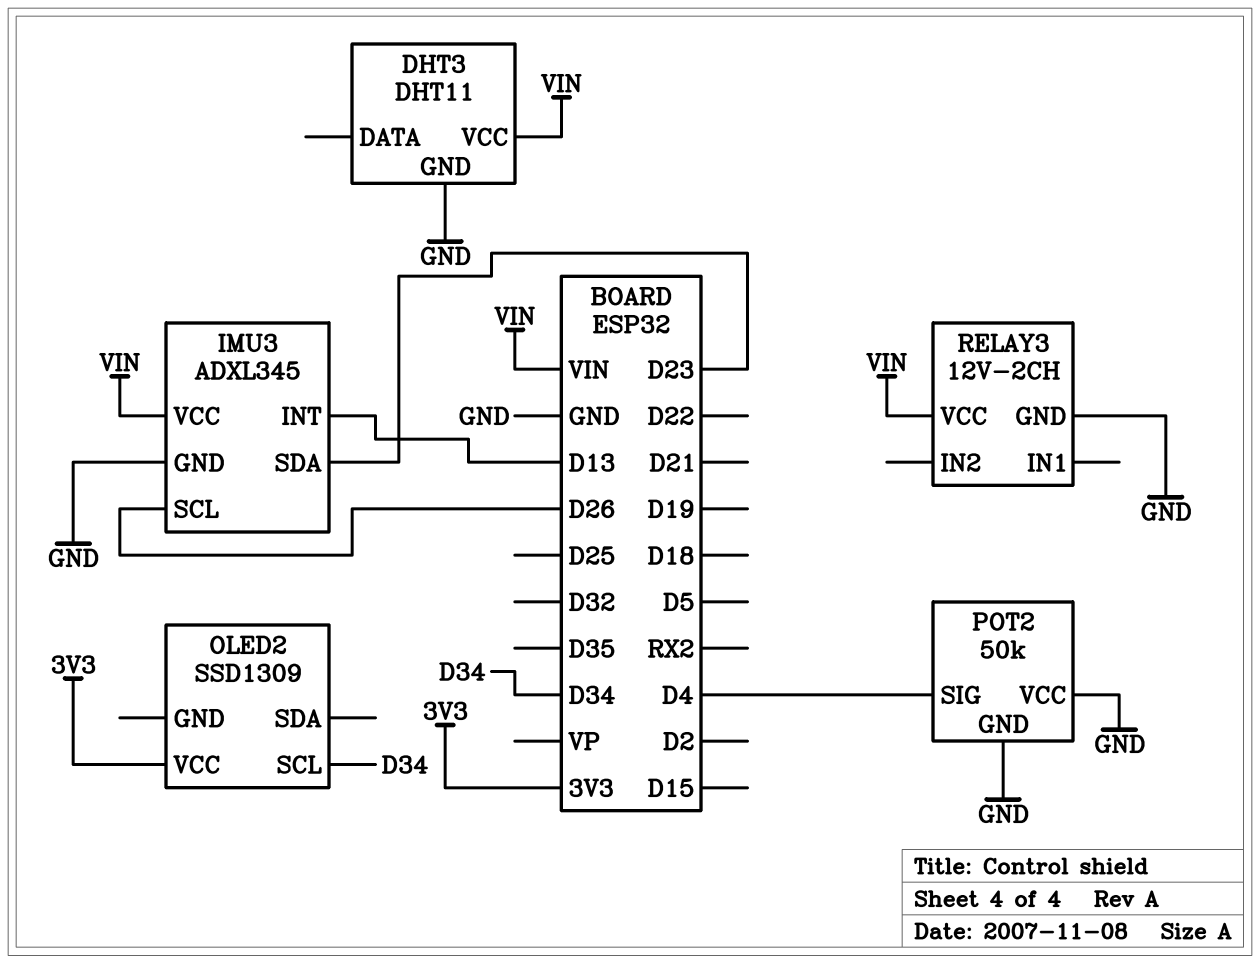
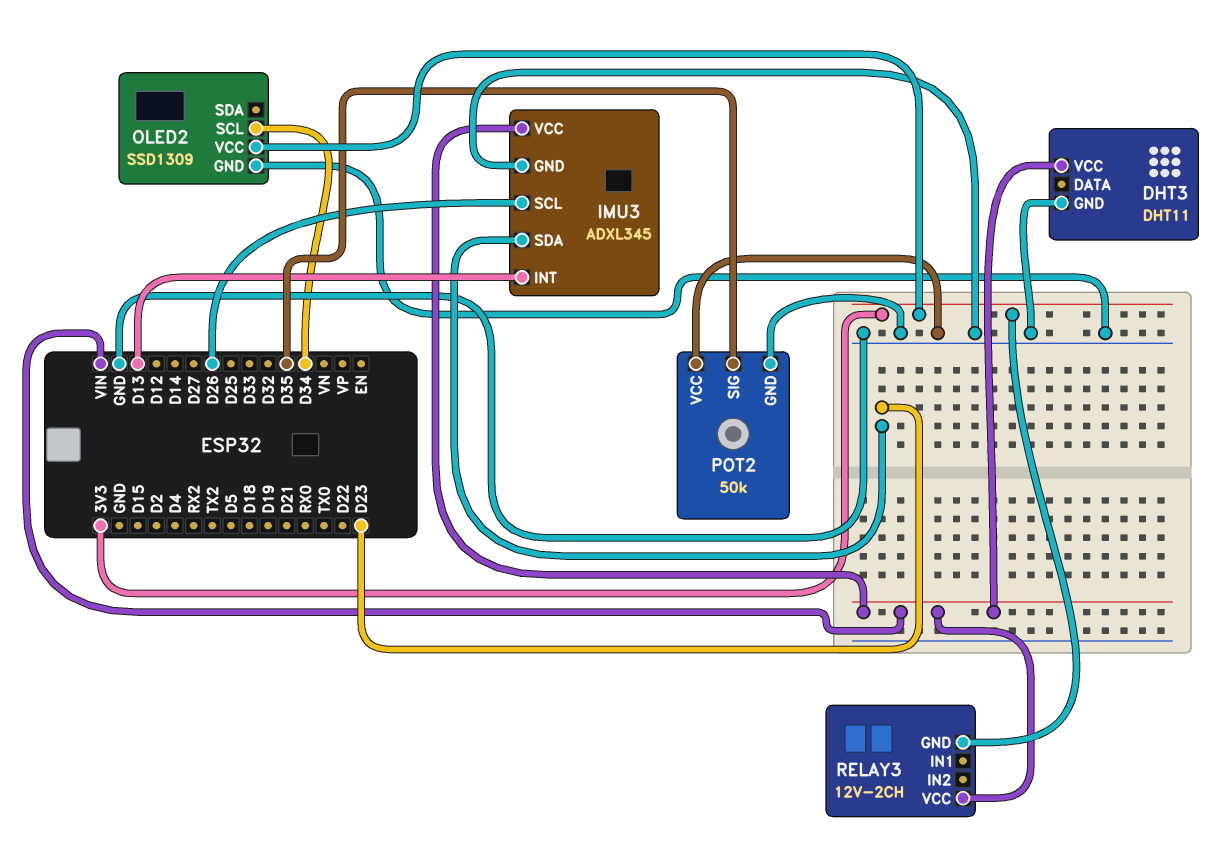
OLED2 pin GND: none -> GND
POT2 pin SIG: D4 -> D35
RELAY3 pin GND: GND -> 3V3

